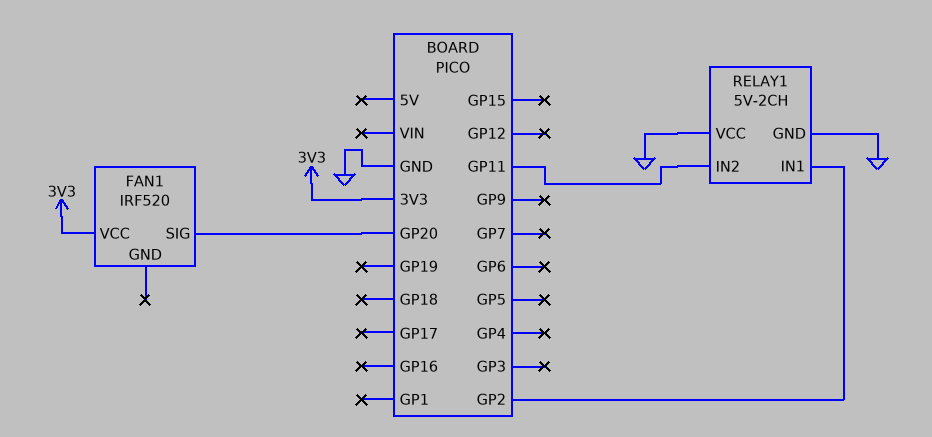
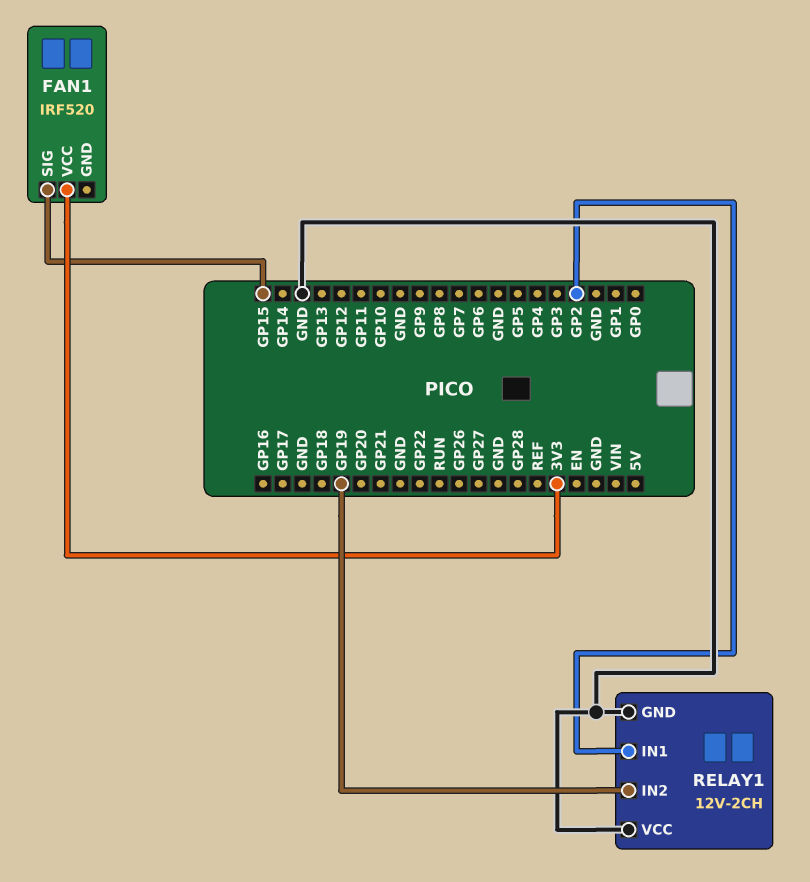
FAN1 pin SIG: GP20 -> GP15
RELAY1: 5V-2CH -> 12V-2CH
RELAY1 pin IN2: GP11 -> GP19

